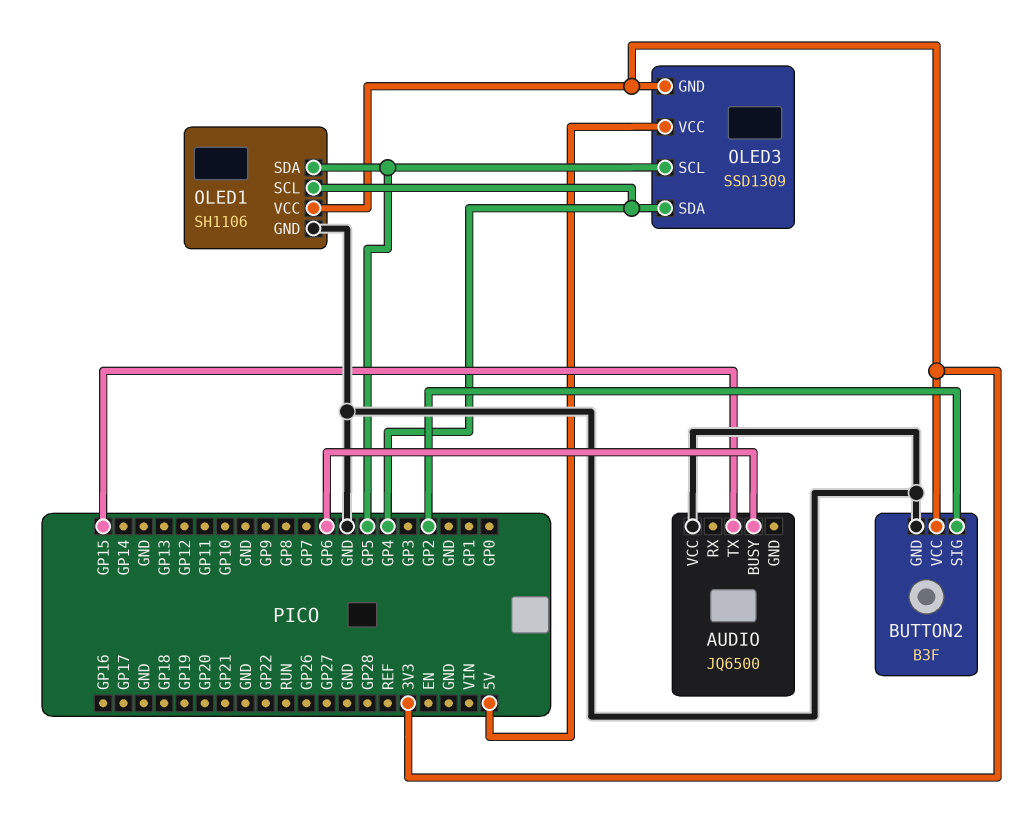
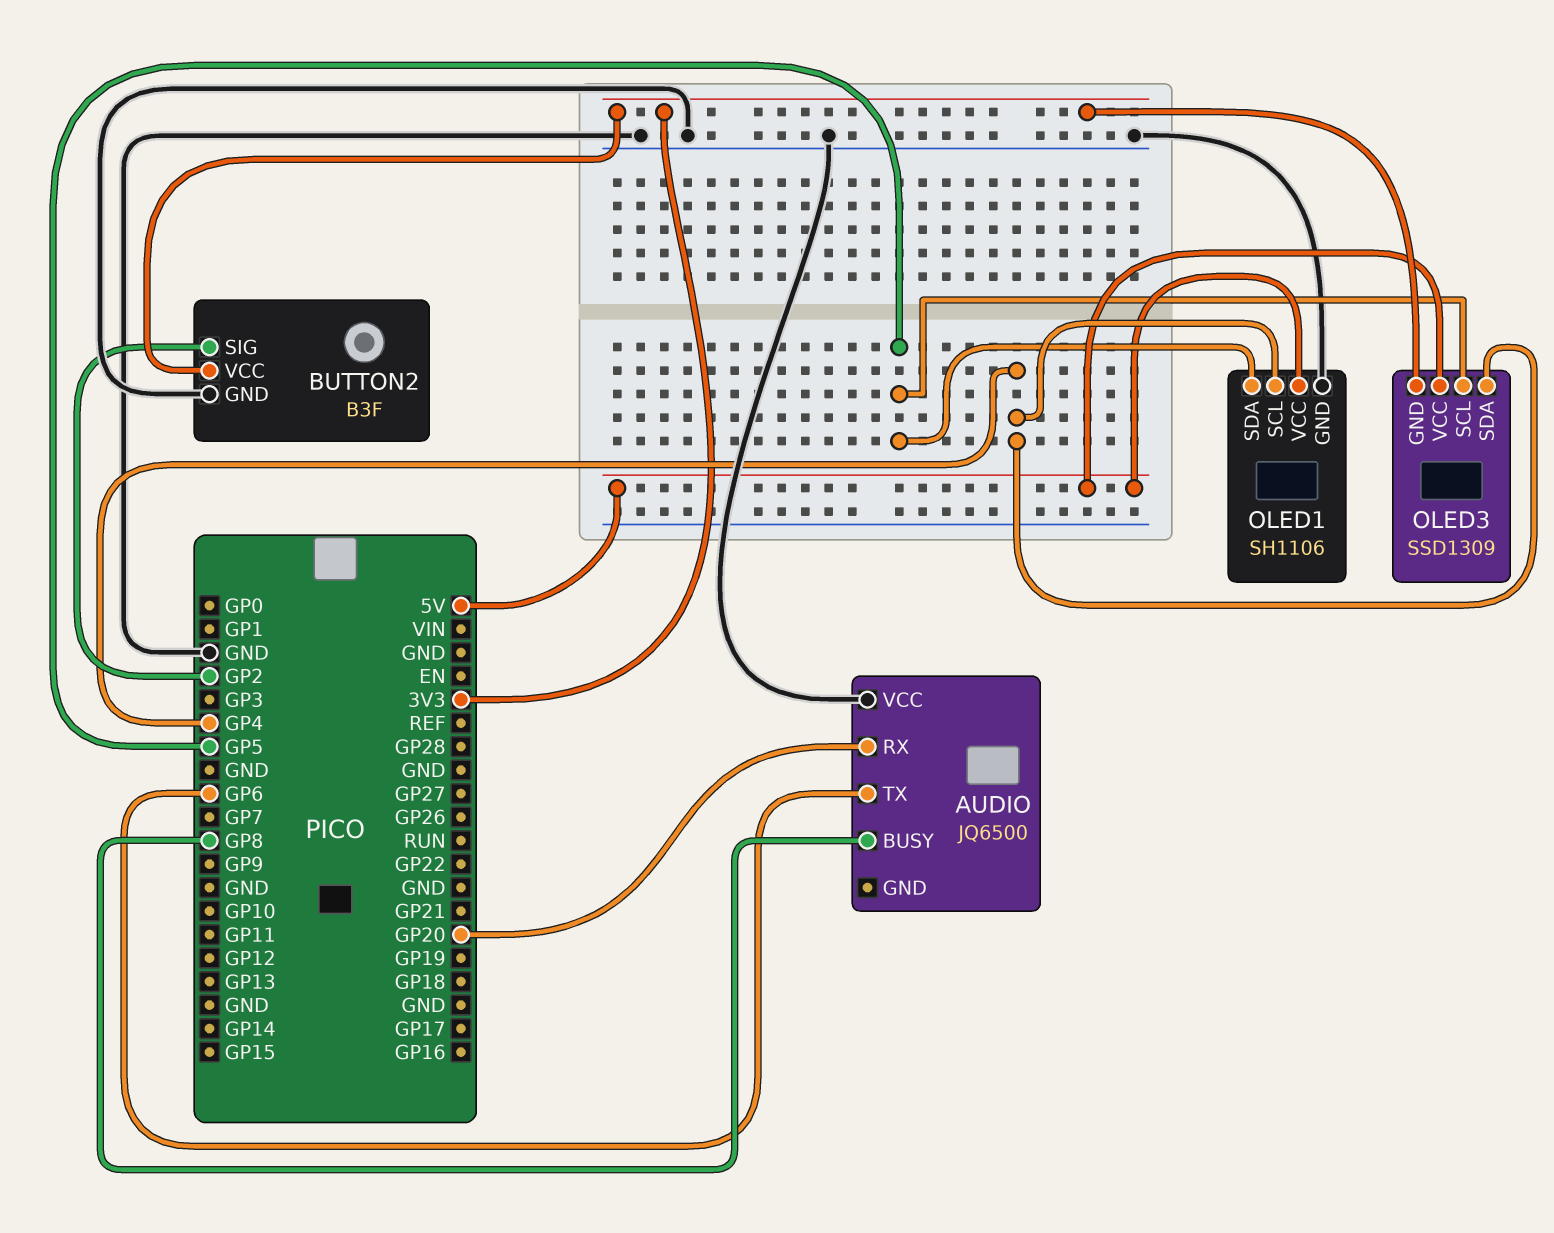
AUDIO pin BUSY: GP6 -> GP8
AUDIO pin RX: none -> GP20
AUDIO pin TX: GP15 -> GP6
OLED1 pin VCC: 3V3 -> 5V

